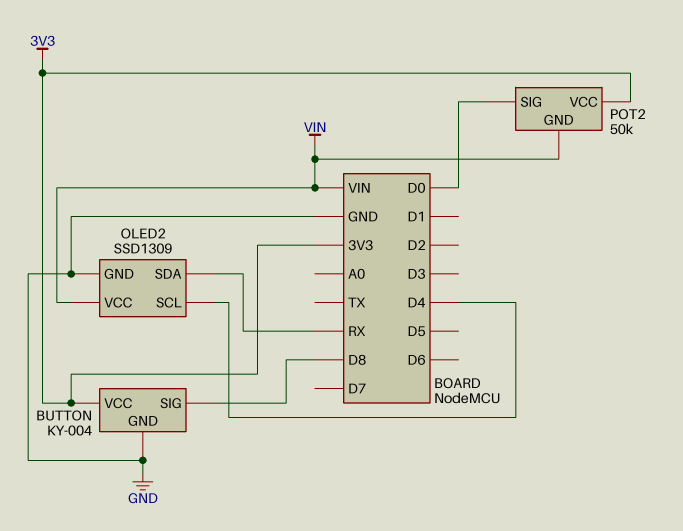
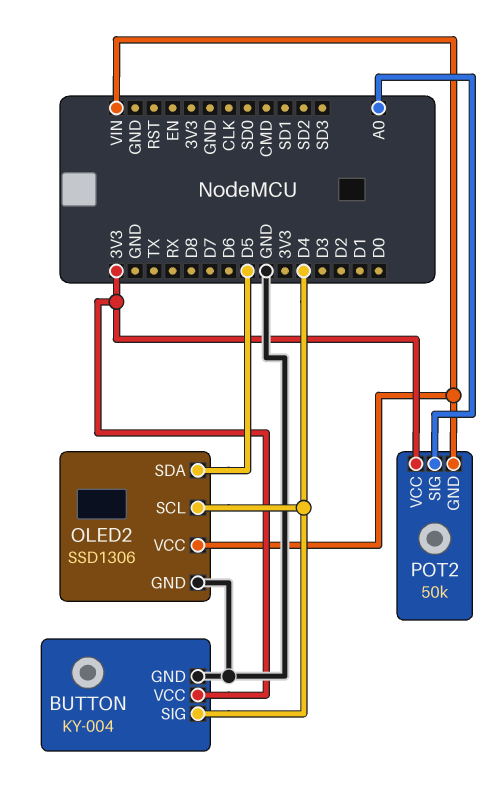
BUTTON pin SIG: D8 -> D4
OLED2: SSD1309 -> SSD1306
OLED2 pin SDA: RX -> D5
POT2 pin SIG: D0 -> A0

